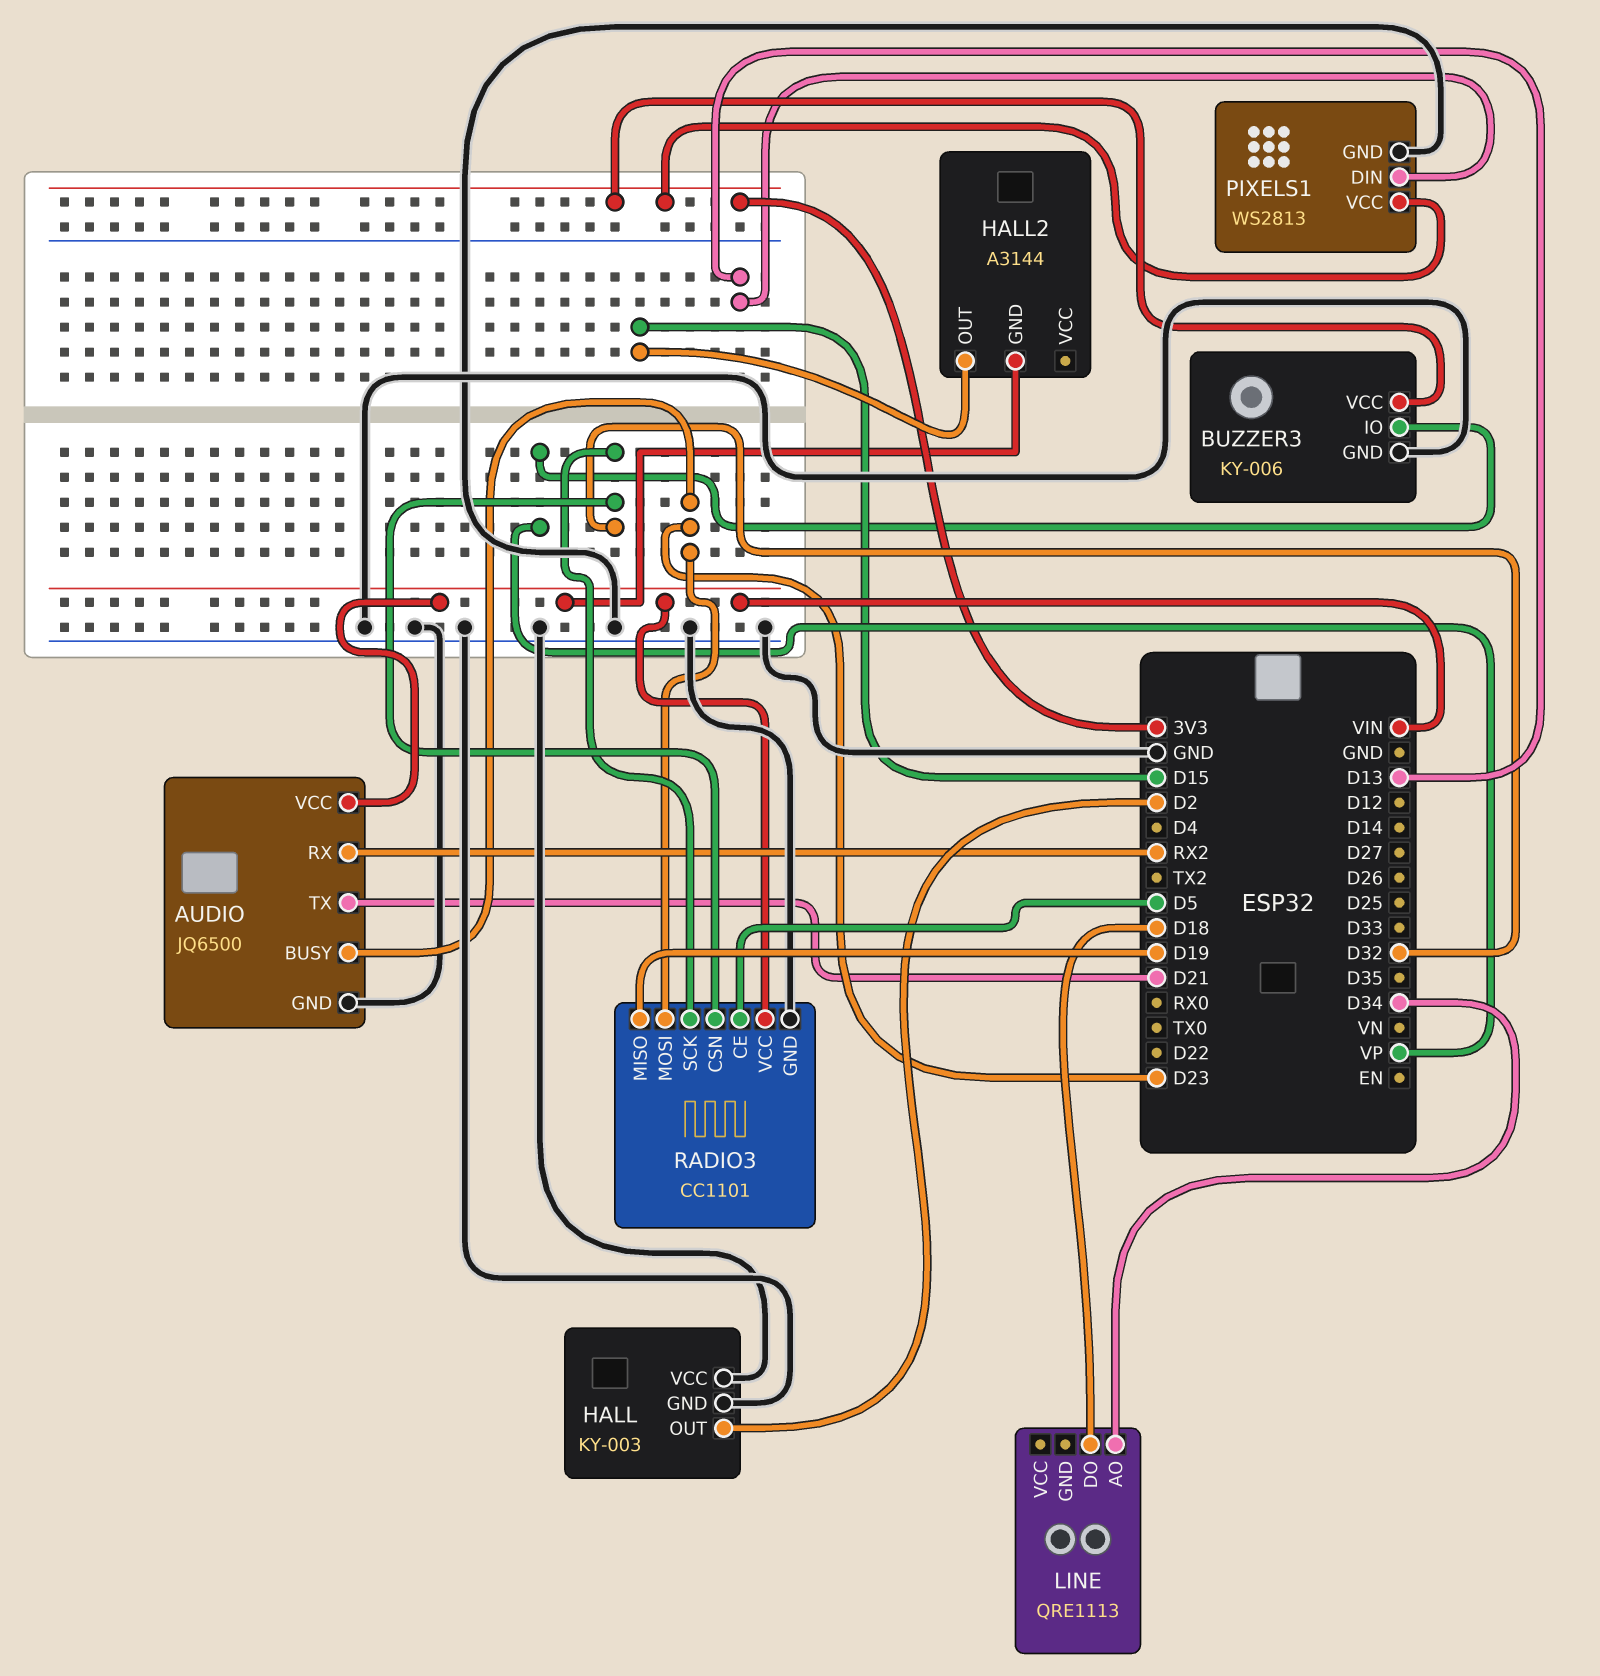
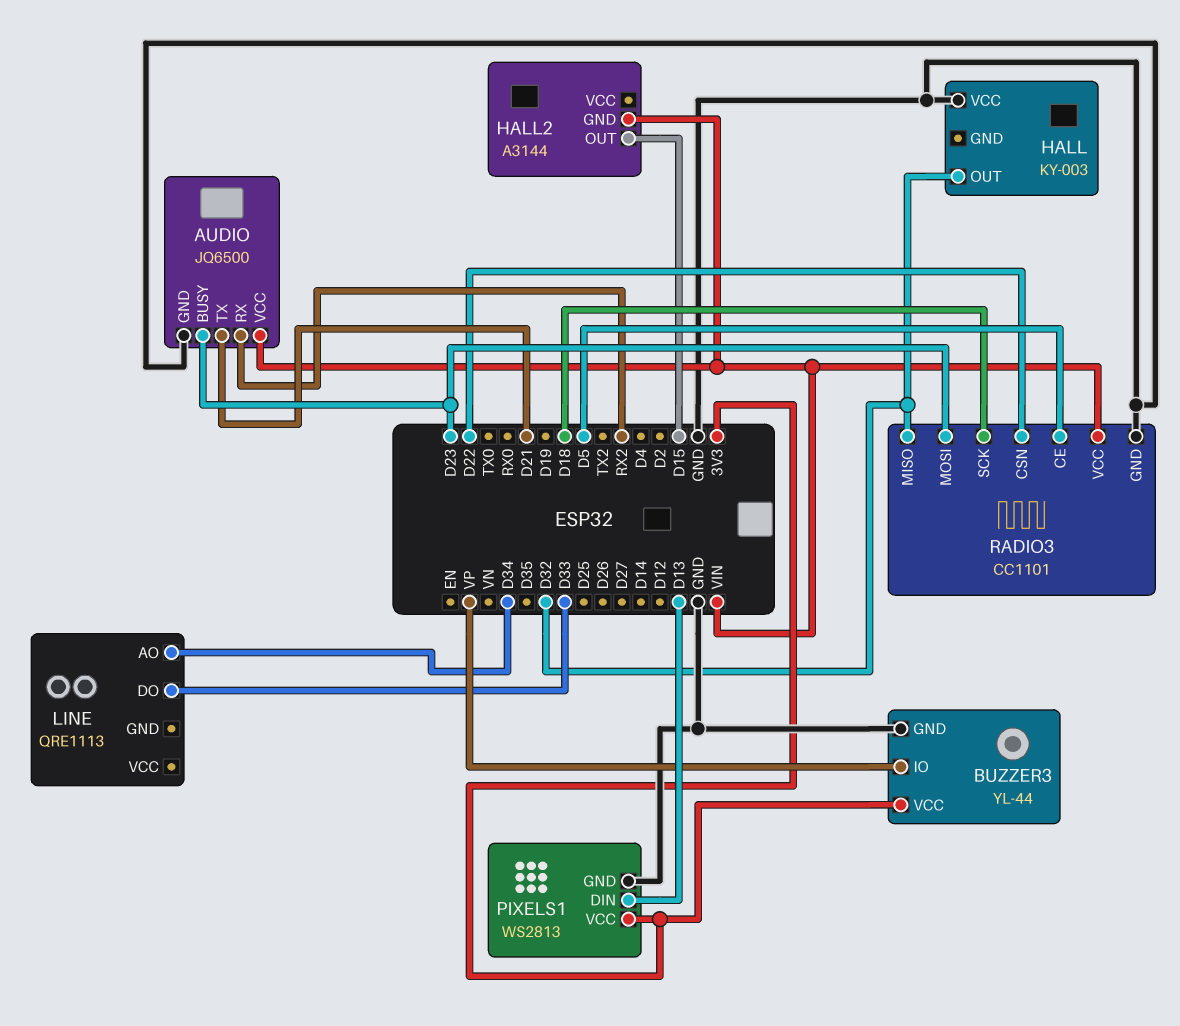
BUZZER3: KY-006 -> YL-44
HALL pin GND: GND -> none
HALL pin OUT: D2 -> D32
LINE pin DO: D18 -> D33
RADIO3 pin CSN: D32 -> D22
RADIO3 pin MISO: D19 -> D32
RADIO3 pin SCK: D32 -> D18

